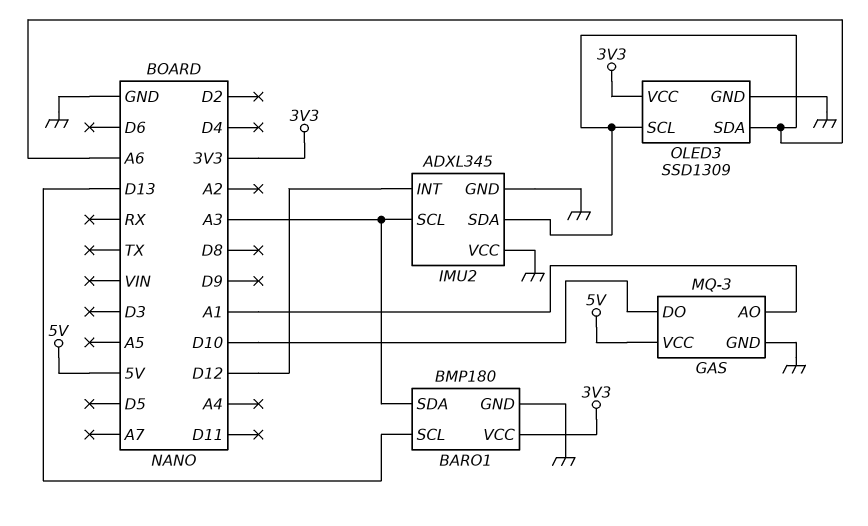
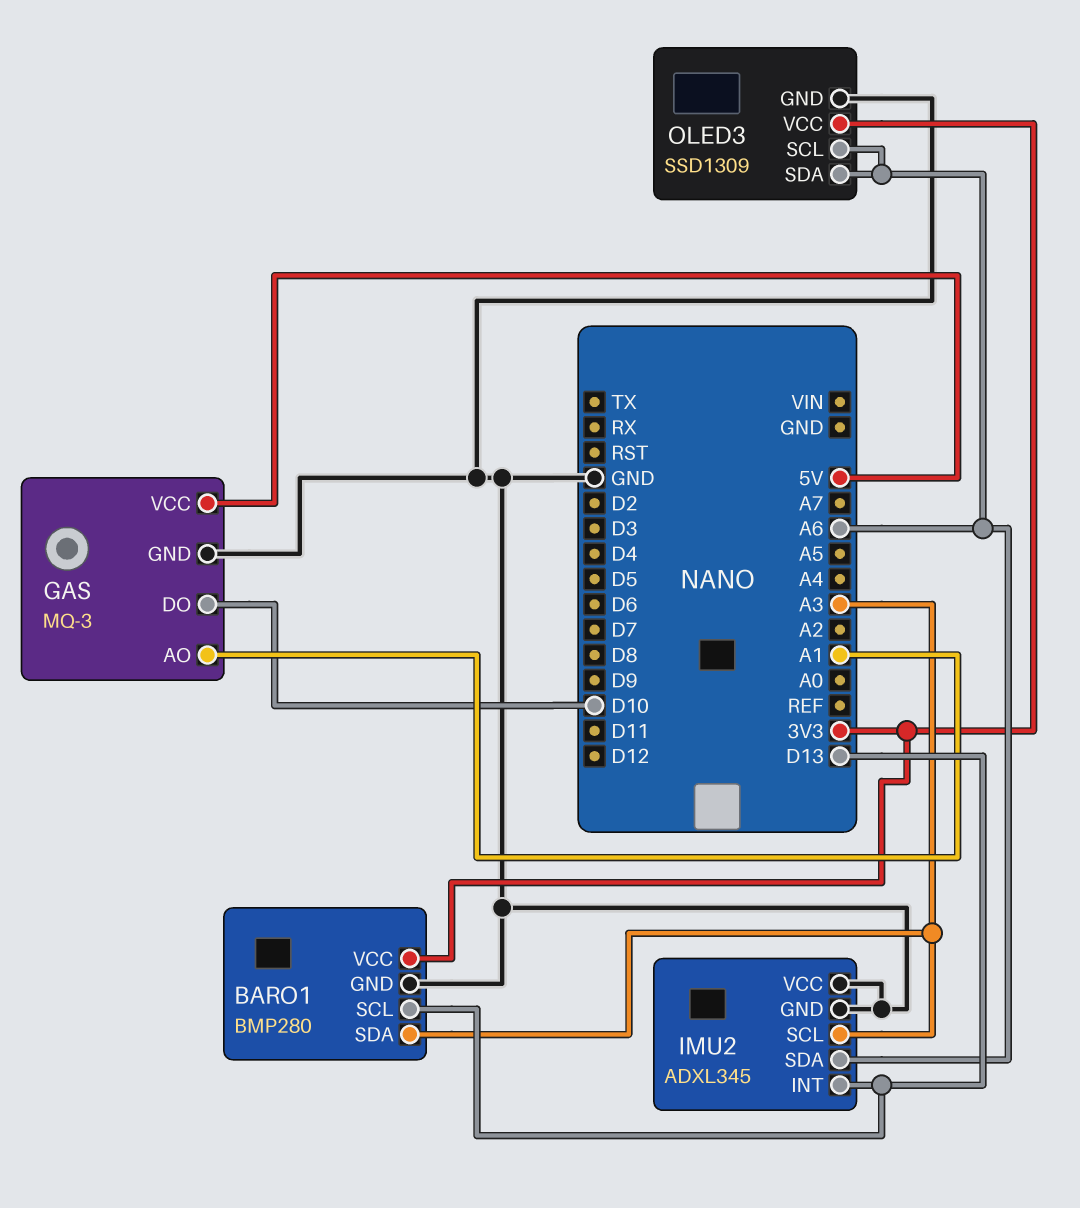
BARO1: BMP180 -> BMP280
IMU2 pin INT: D12 -> D13

